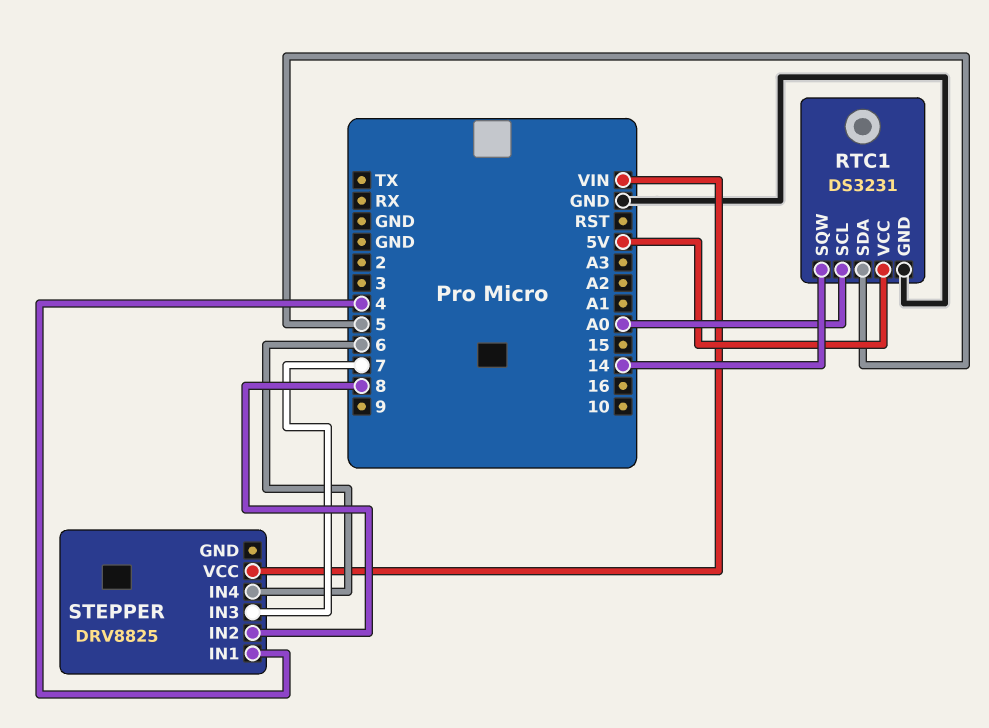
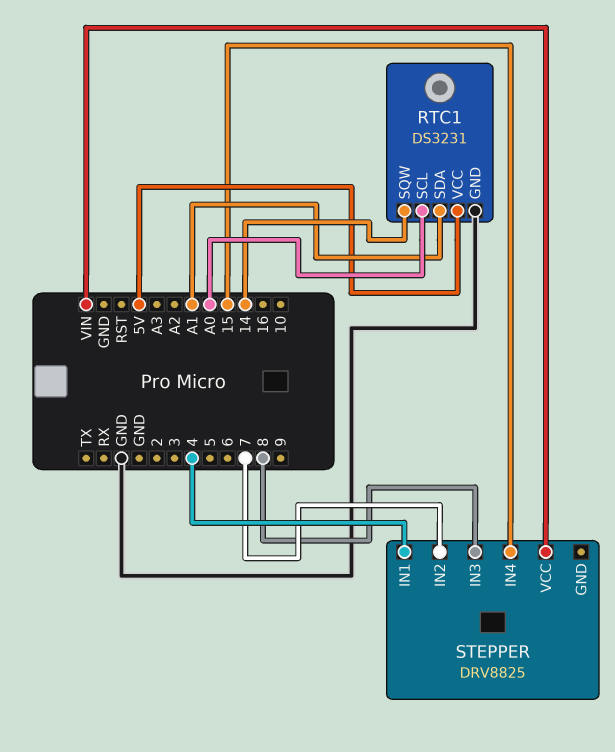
RTC1 pin SDA: 5 -> A1
STEPPER pin IN2: 8 -> 7
STEPPER pin IN3: 7 -> 8
STEPPER pin IN4: 6 -> 15

